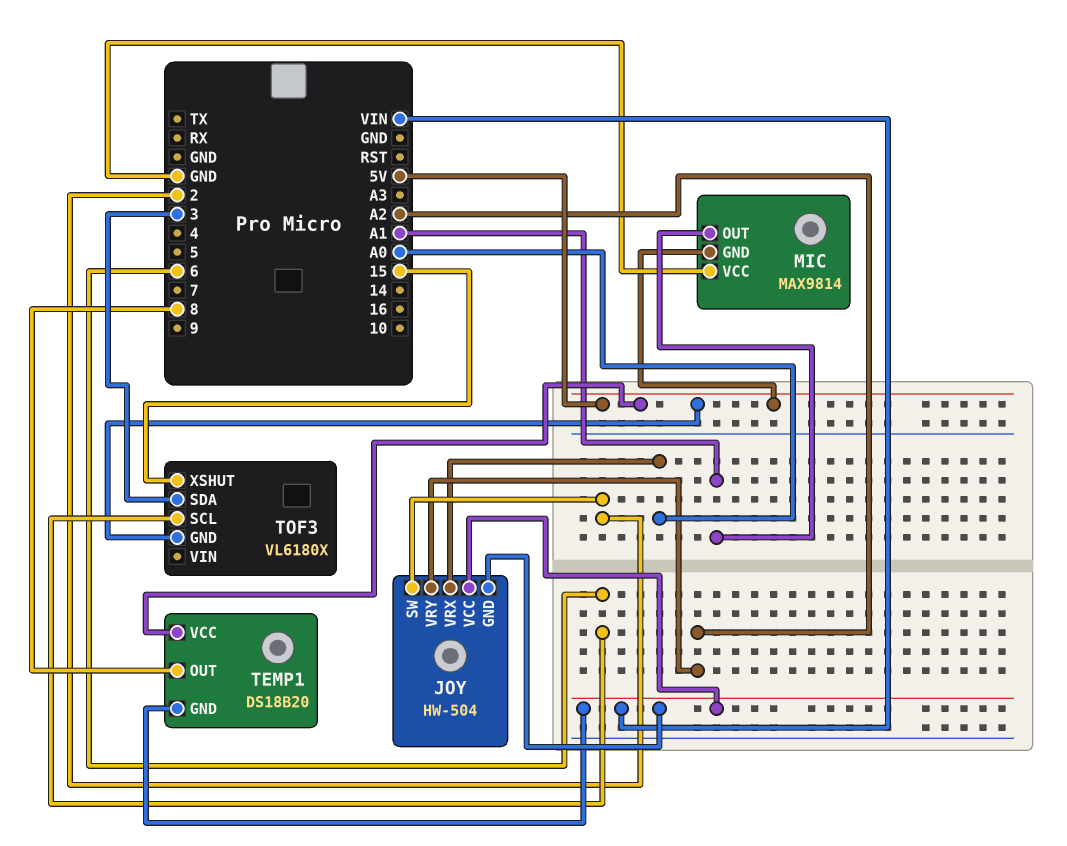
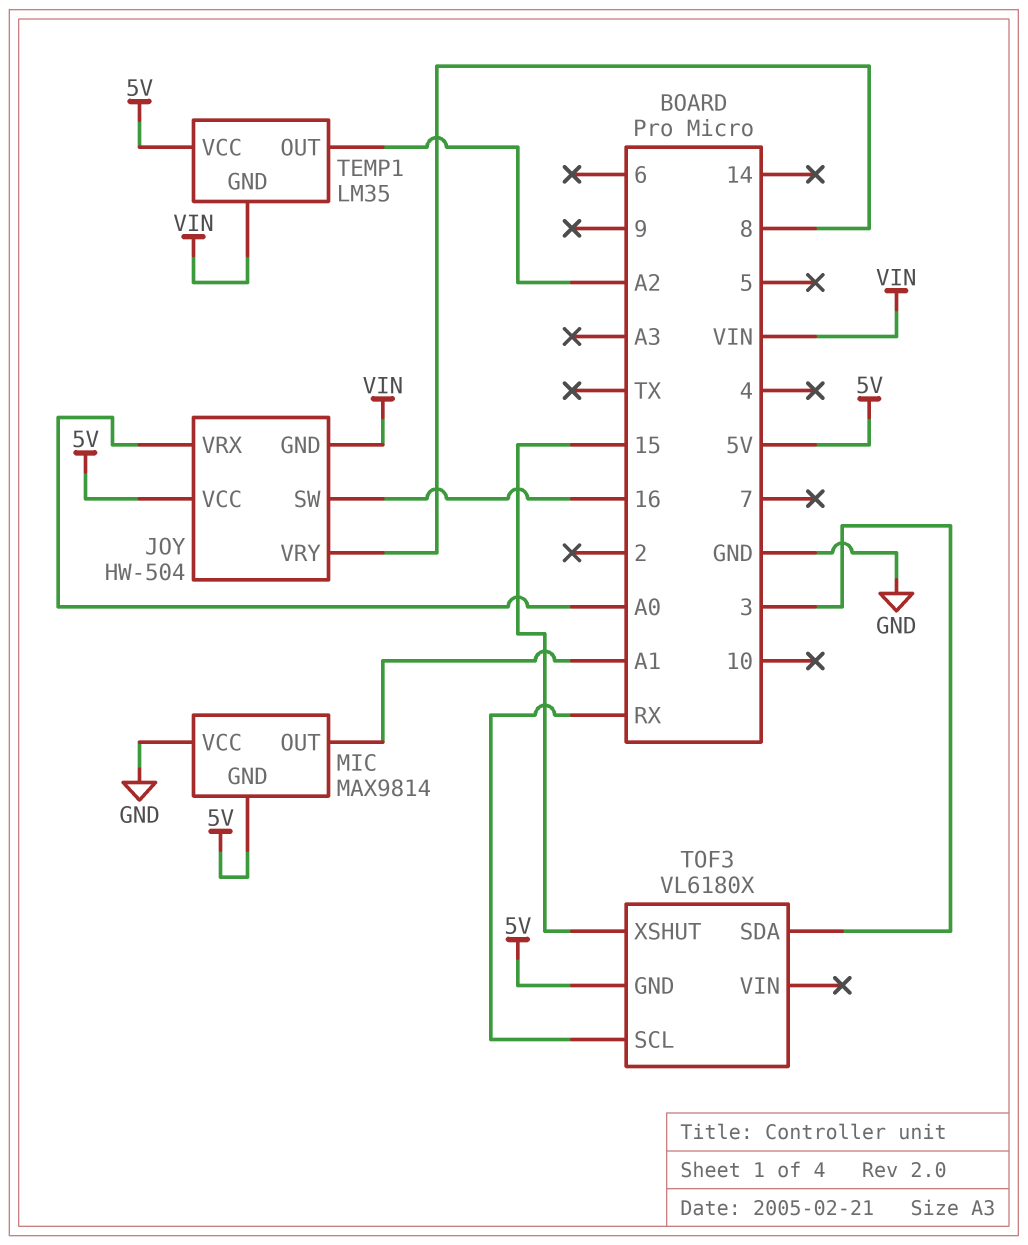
JOY pin SW: 2 -> 16
JOY pin VCC: VIN -> 5V
JOY pin VRY: A2 -> 8
TEMP1: DS18B20 -> LM35
TEMP1 pin OUT: 8 -> A2
TOF3 pin SCL: 6 -> RX

